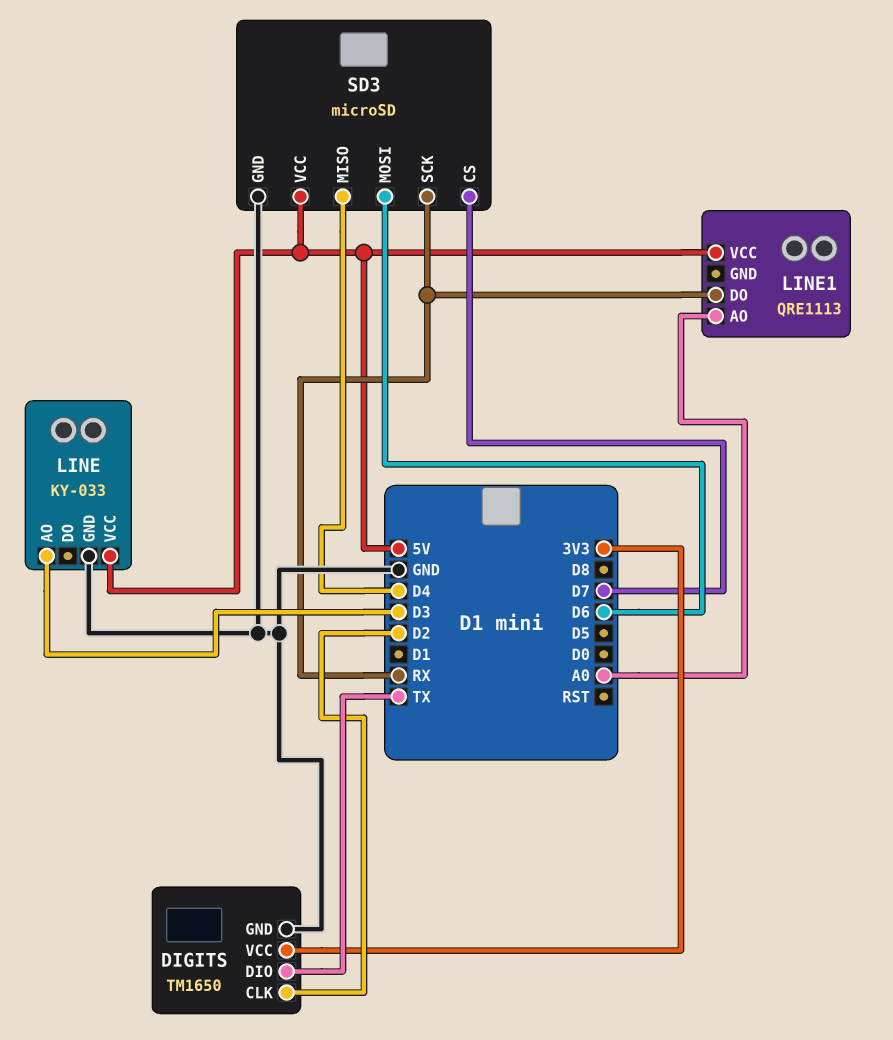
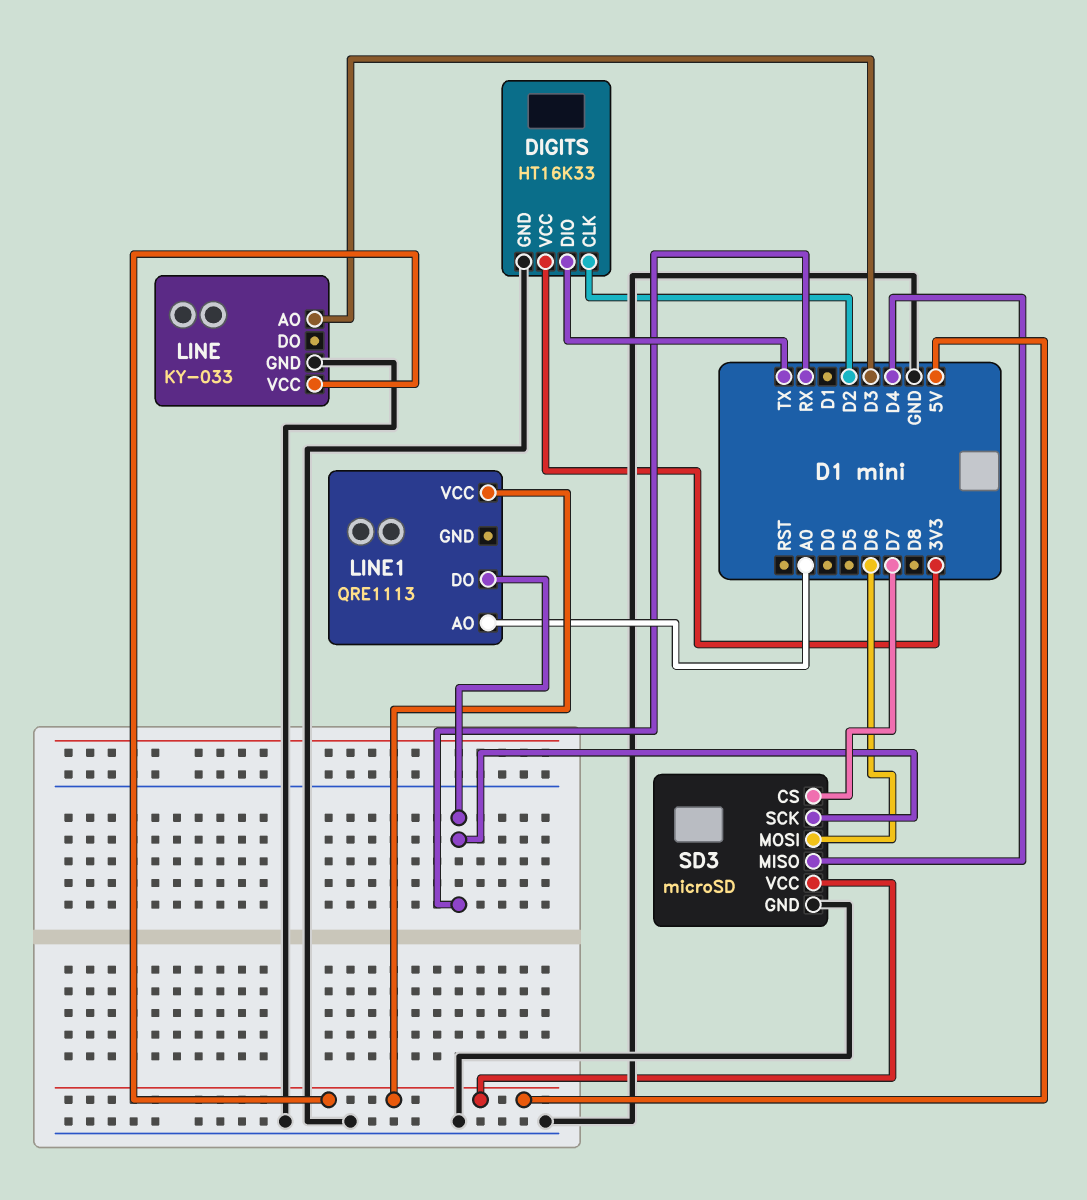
DIGITS: TM1650 -> HT16K33

